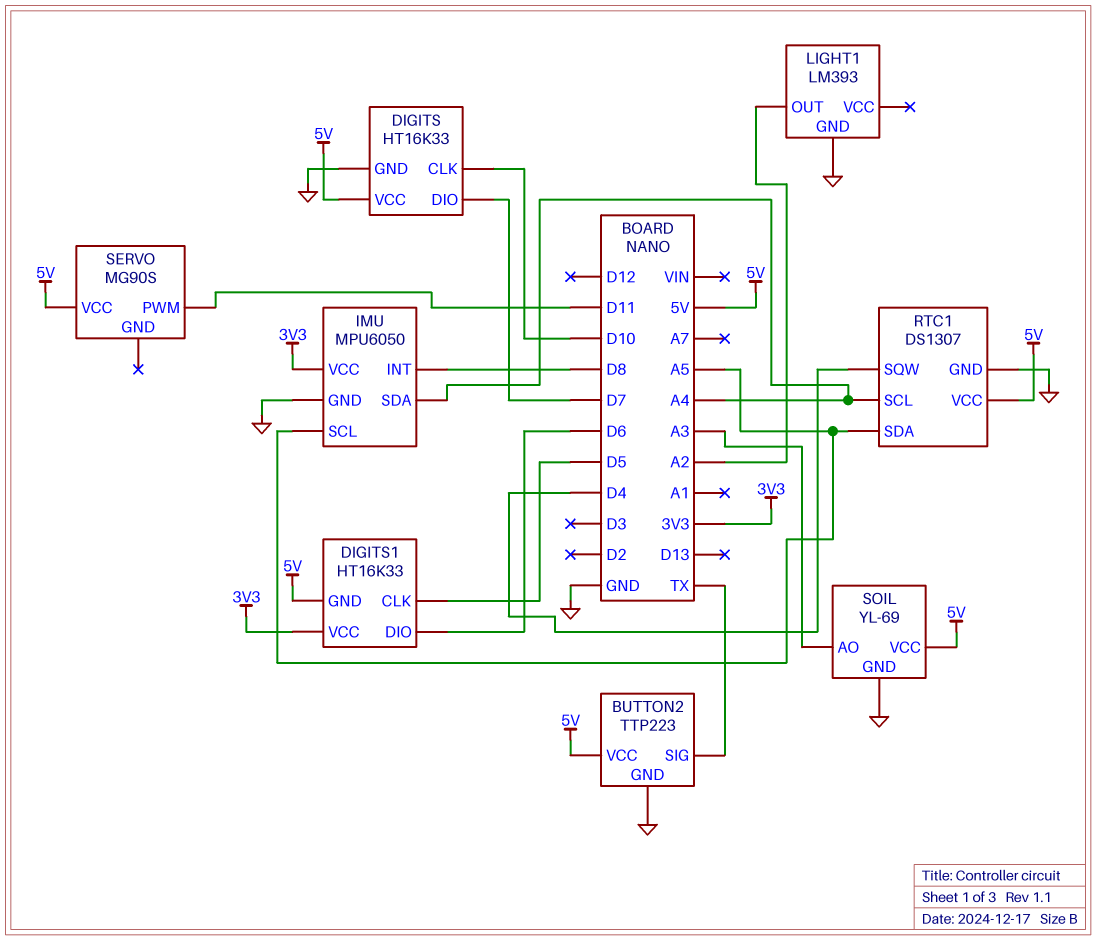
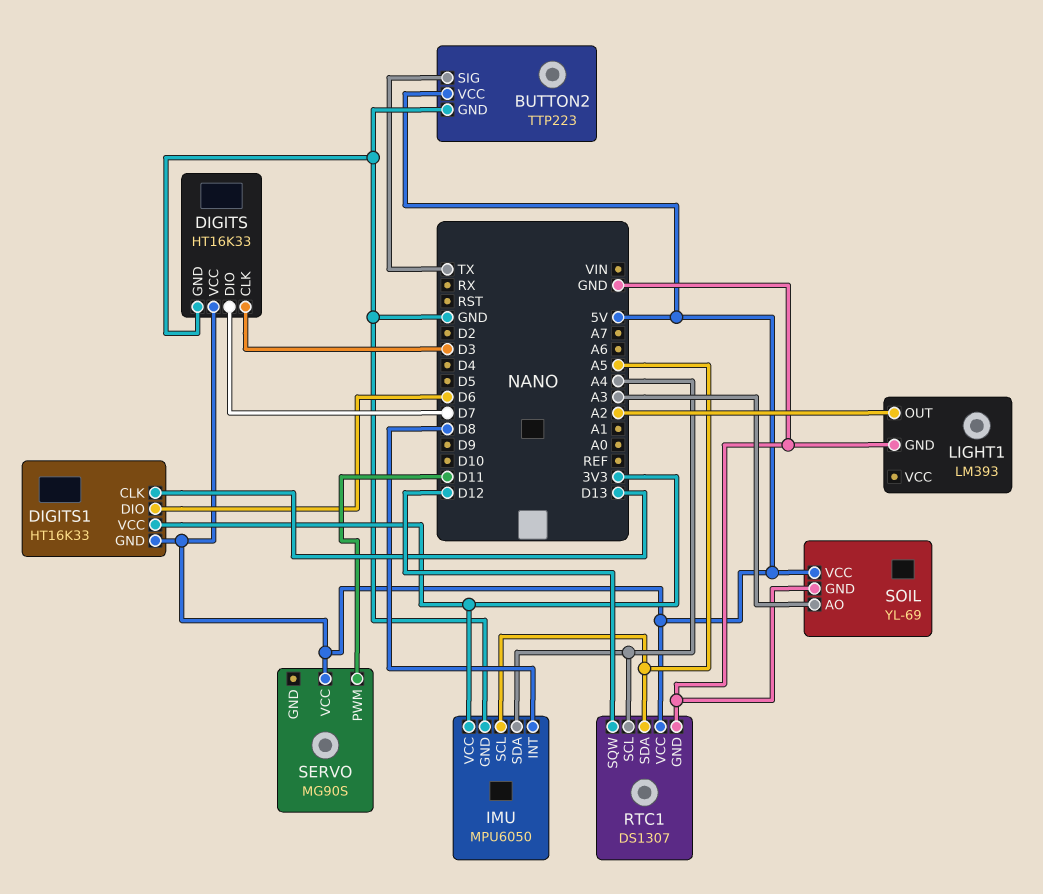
DIGITS pin CLK: D10 -> D3
DIGITS1 pin CLK: D5 -> D13
RTC1 pin SQW: D4 -> D12

